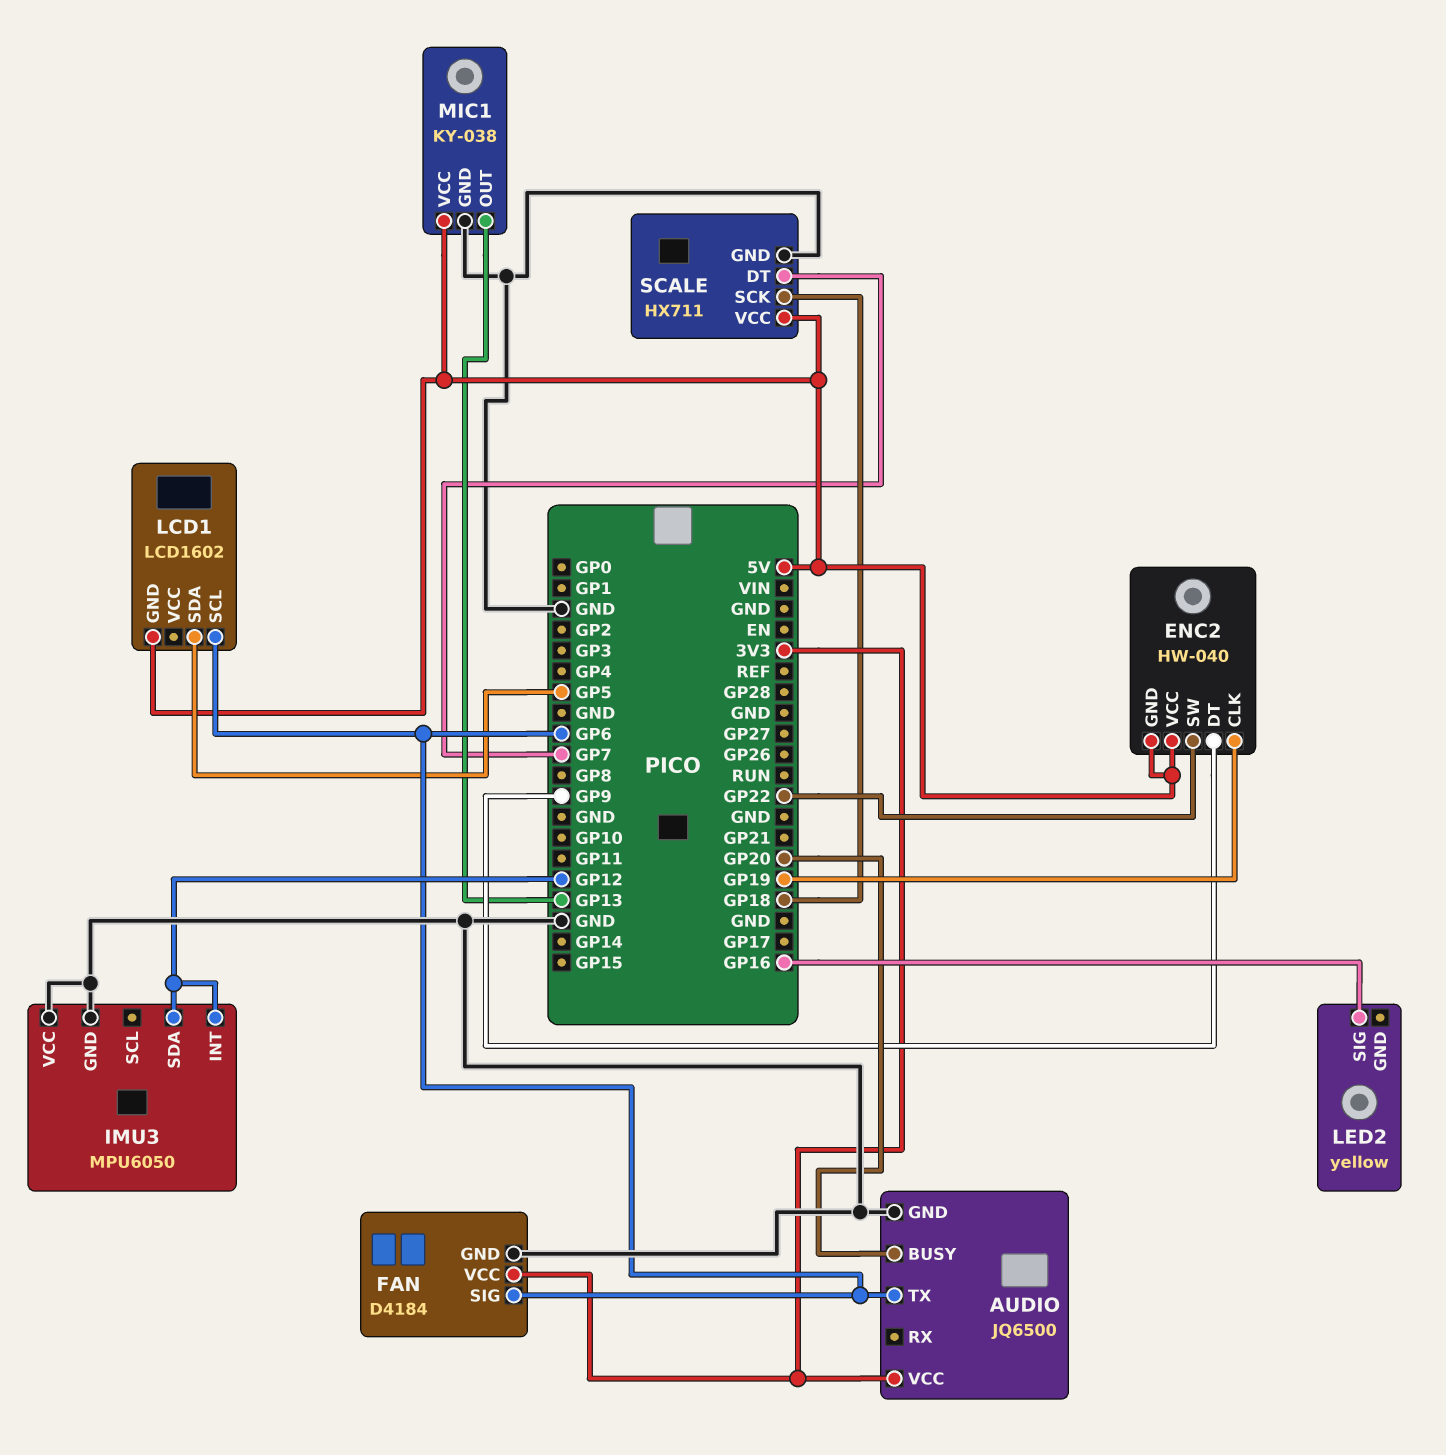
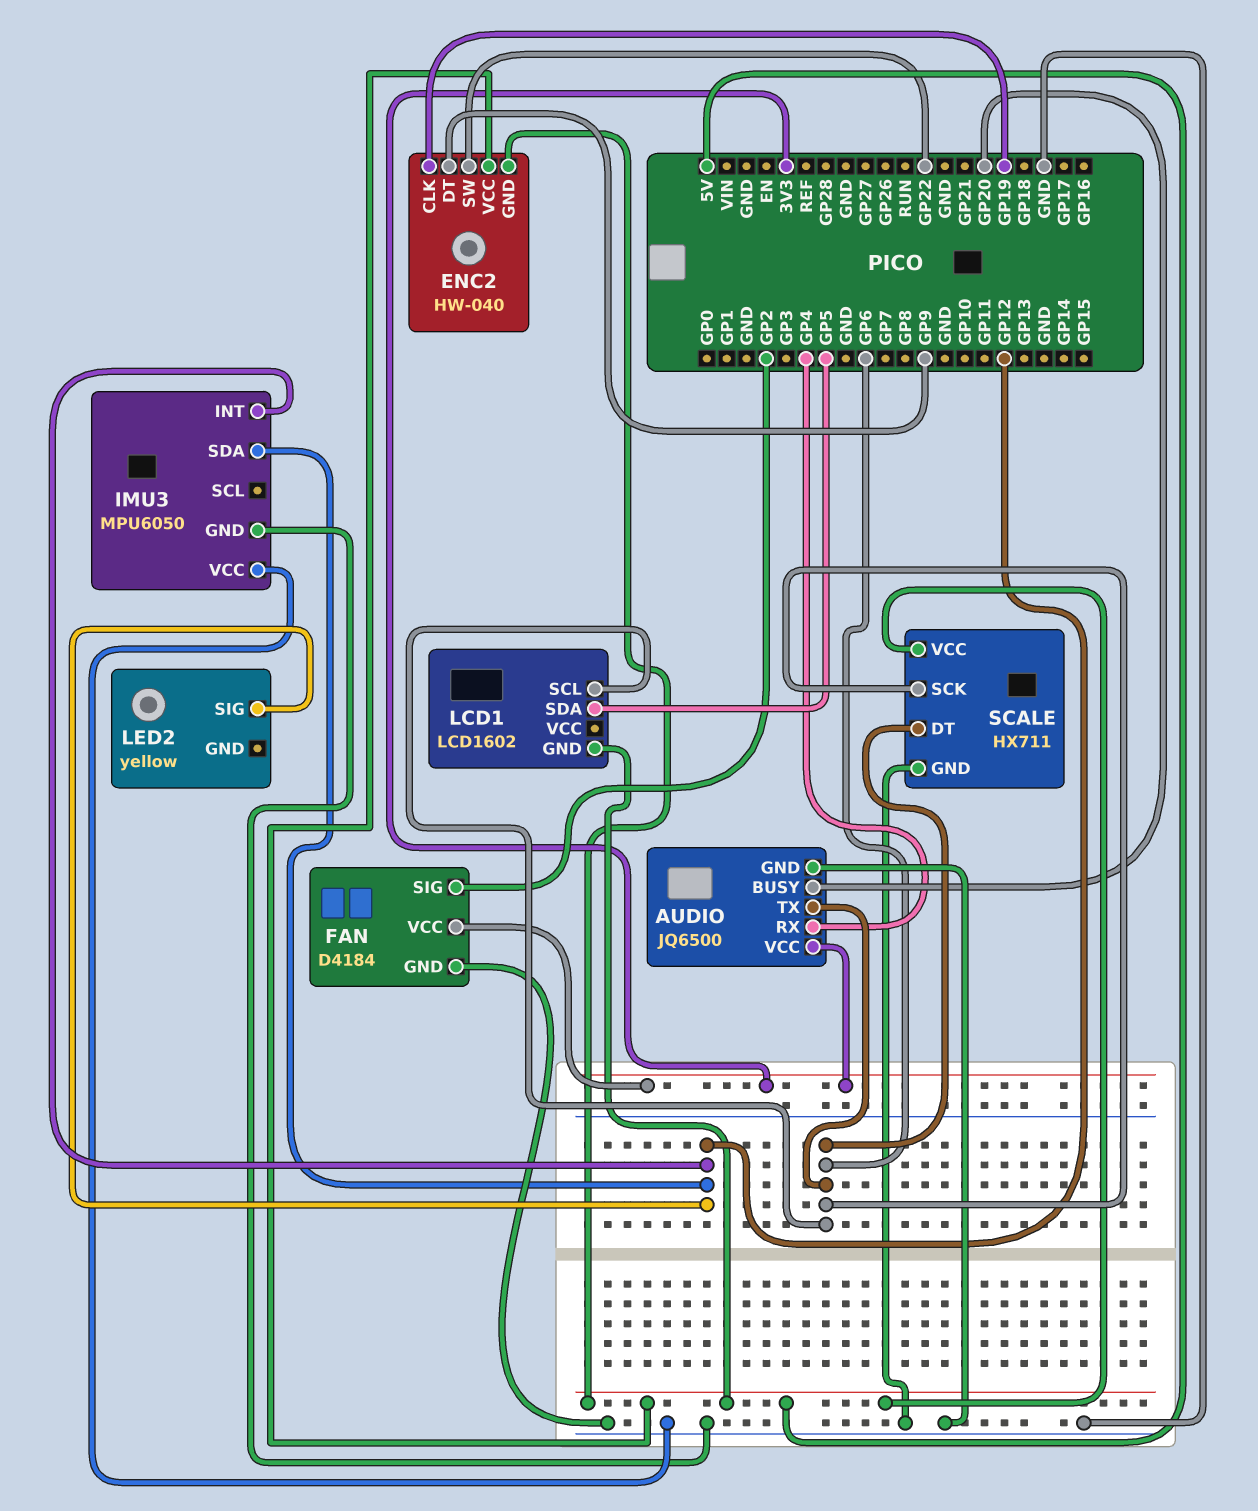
AUDIO pin RX: none -> GP4
FAN pin SIG: GP6 -> GP2
LED2 pin SIG: GP16 -> GP12
MIC1: KY-038 -> none
MIC1 pin GND: GND -> none
MIC1 pin OUT: GP13 -> none
MIC1 pin VCC: 5V -> none
SCALE pin DT: GP7 -> GP6
SCALE pin SCK: GP18 -> GP6

